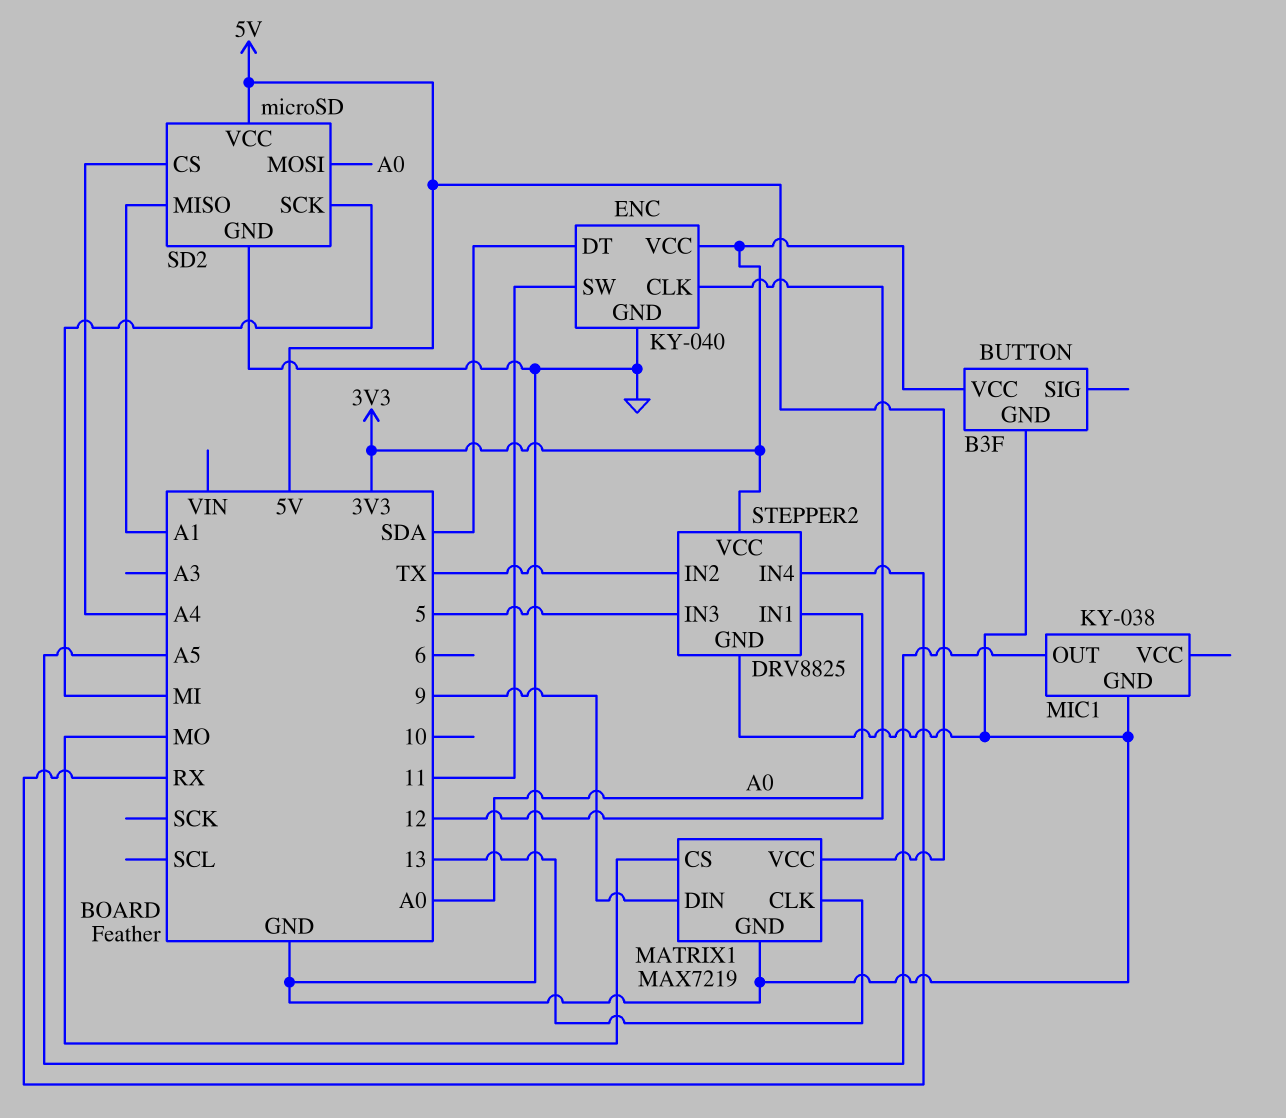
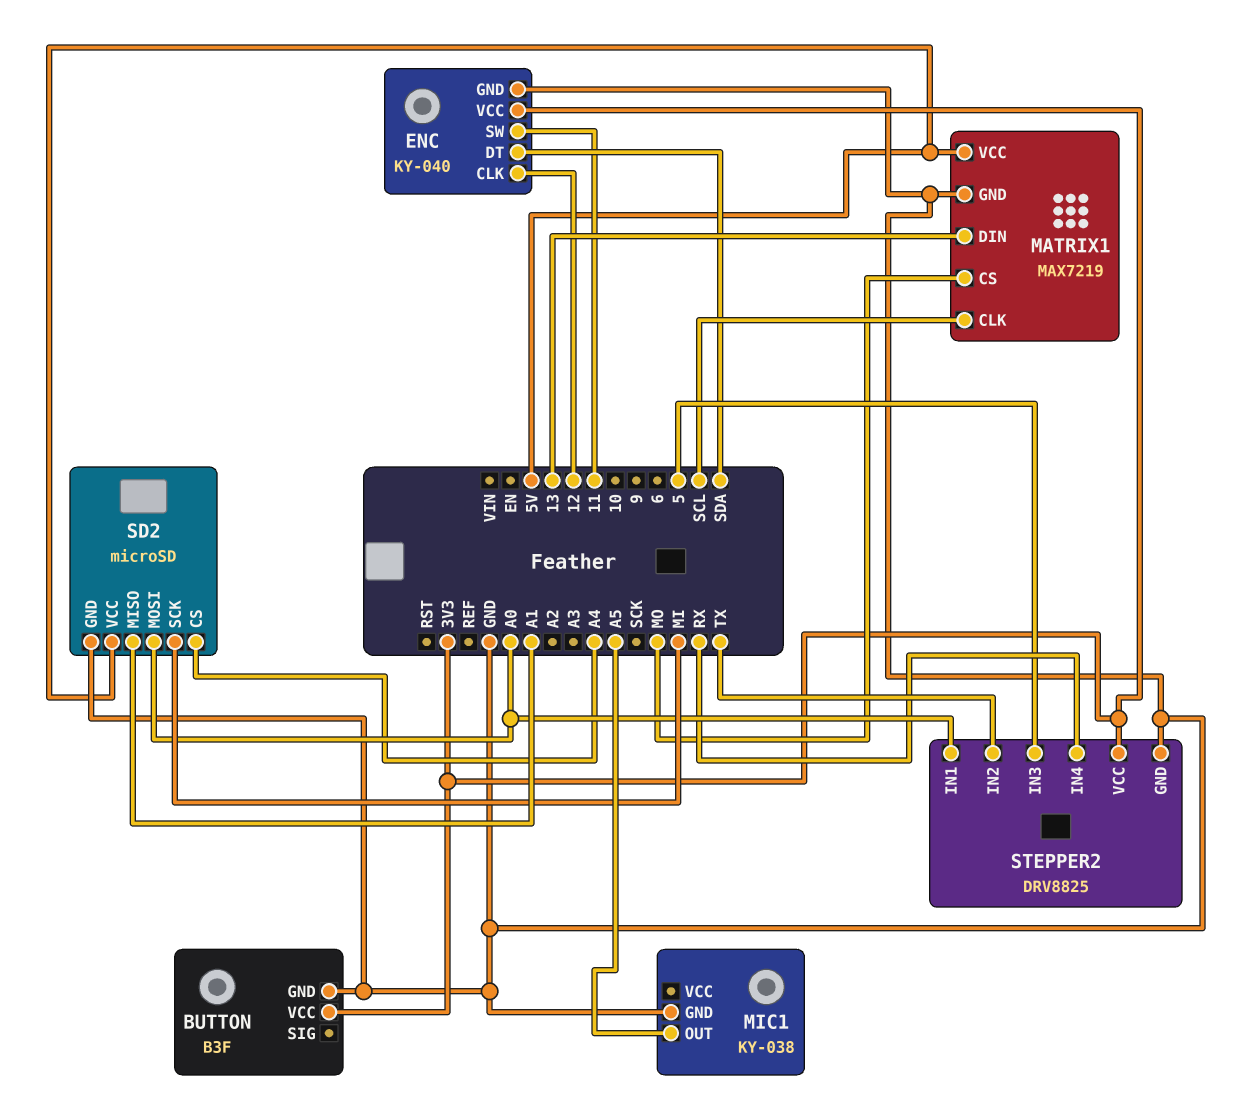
MATRIX1 pin CLK: 13 -> SCL
MATRIX1 pin DIN: 9 -> 13

